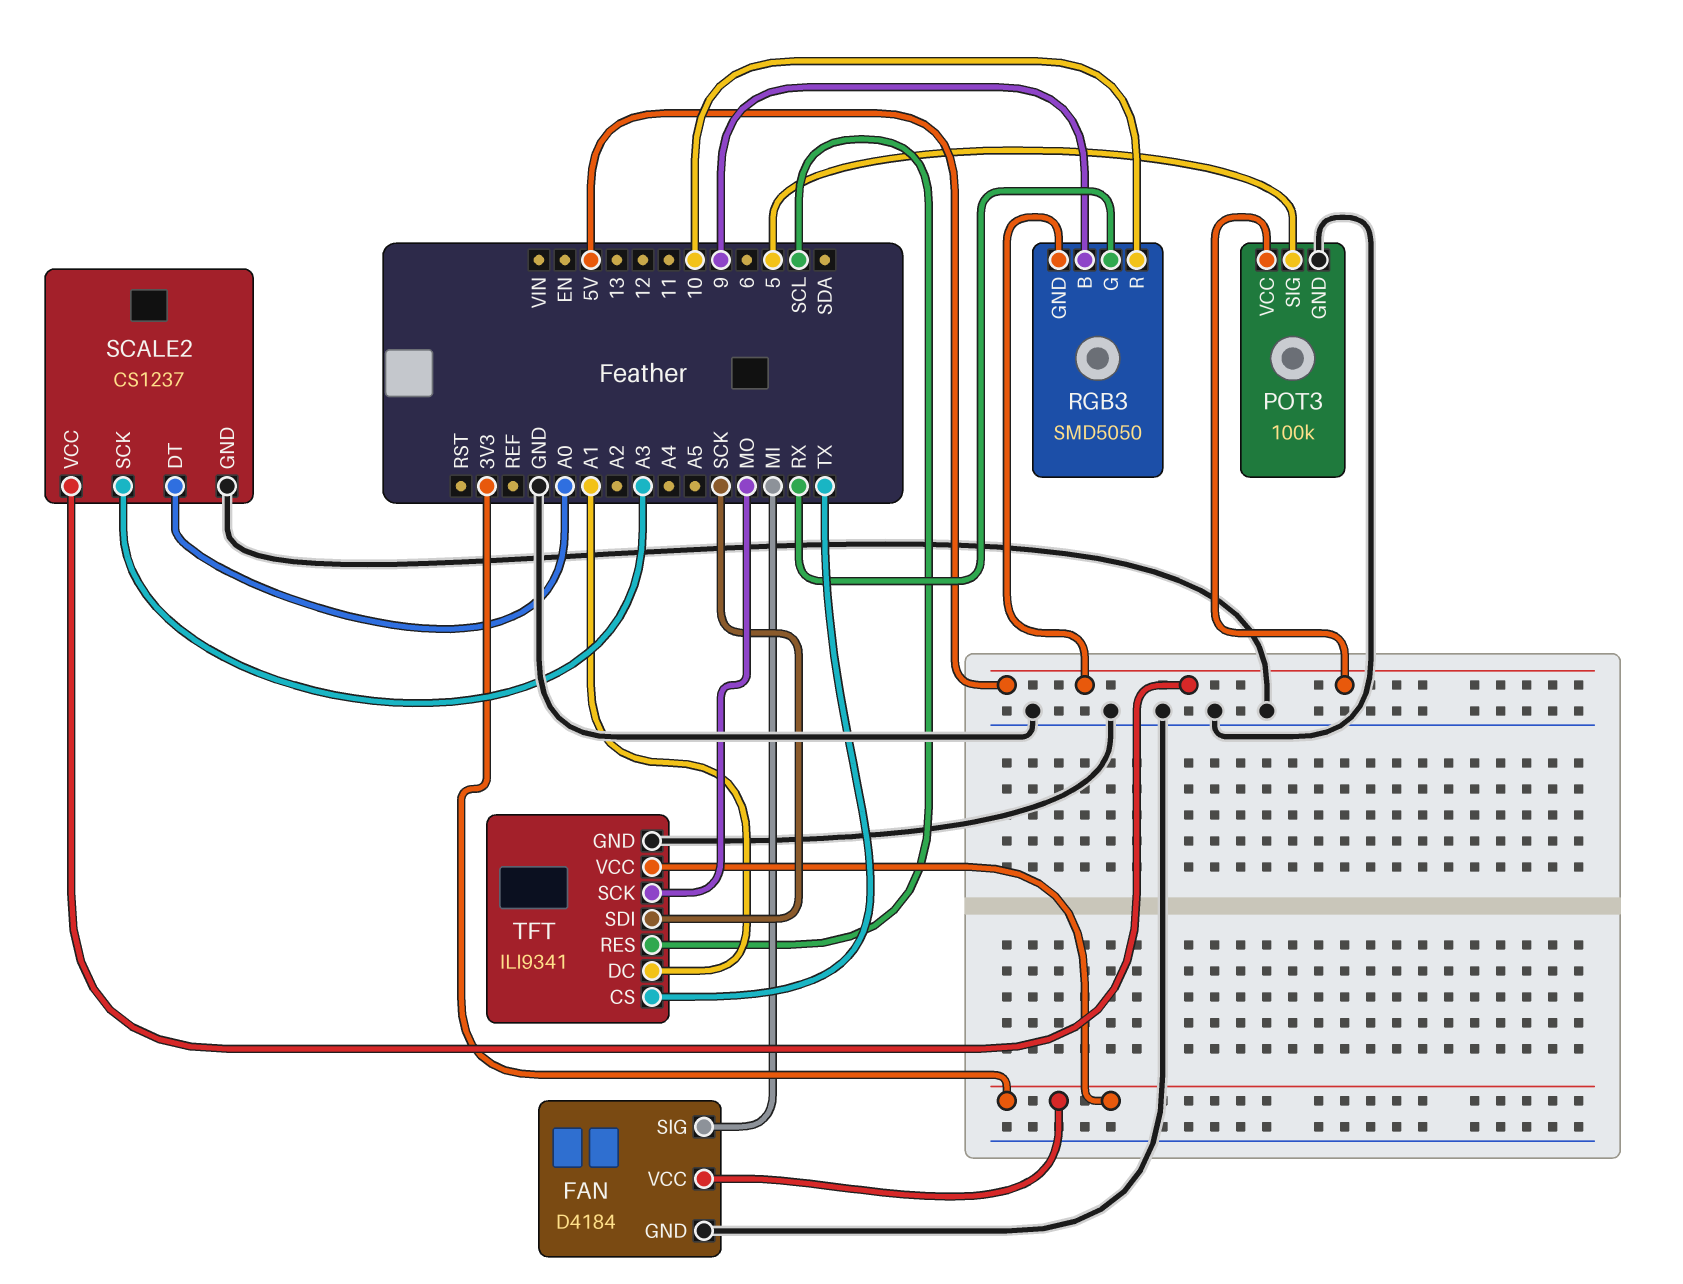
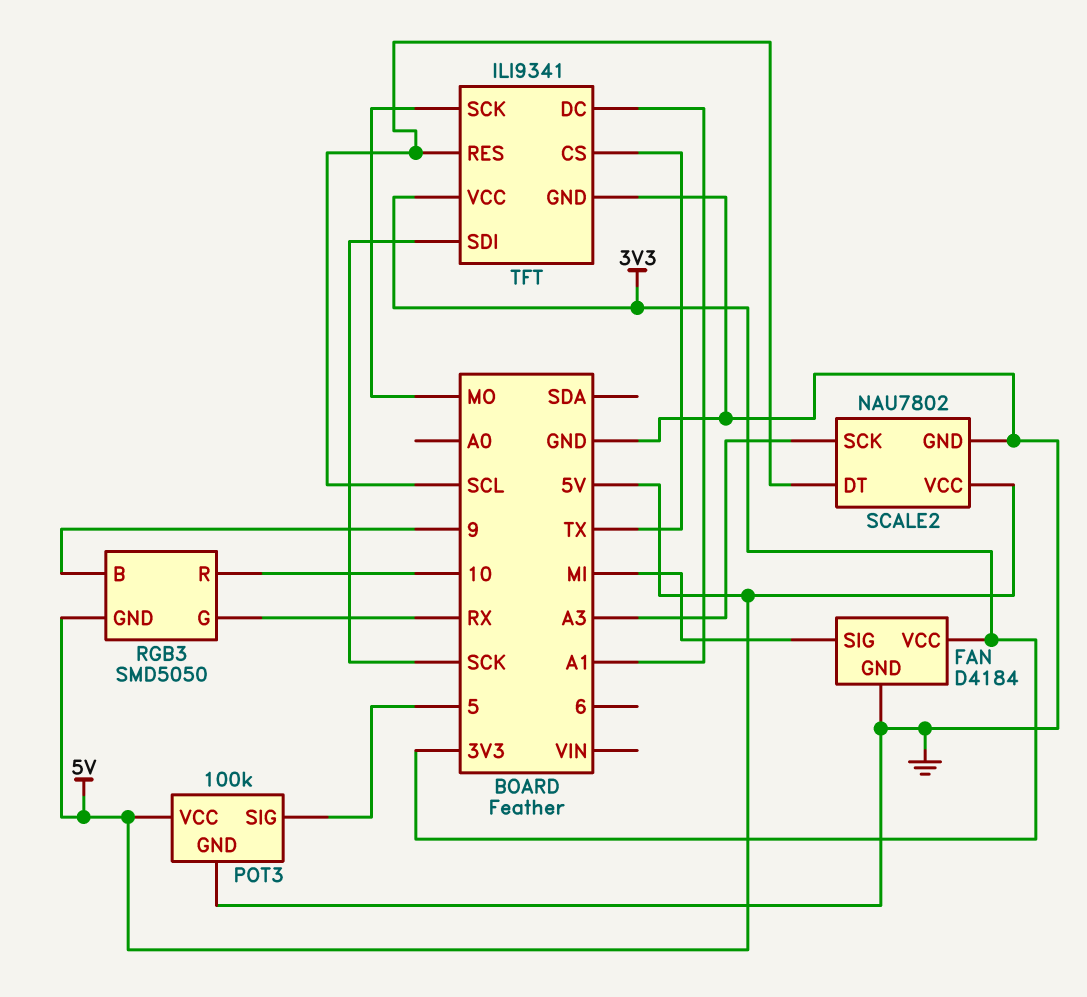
SCALE2: CS1237 -> NAU7802
SCALE2 pin DT: A0 -> SCL

